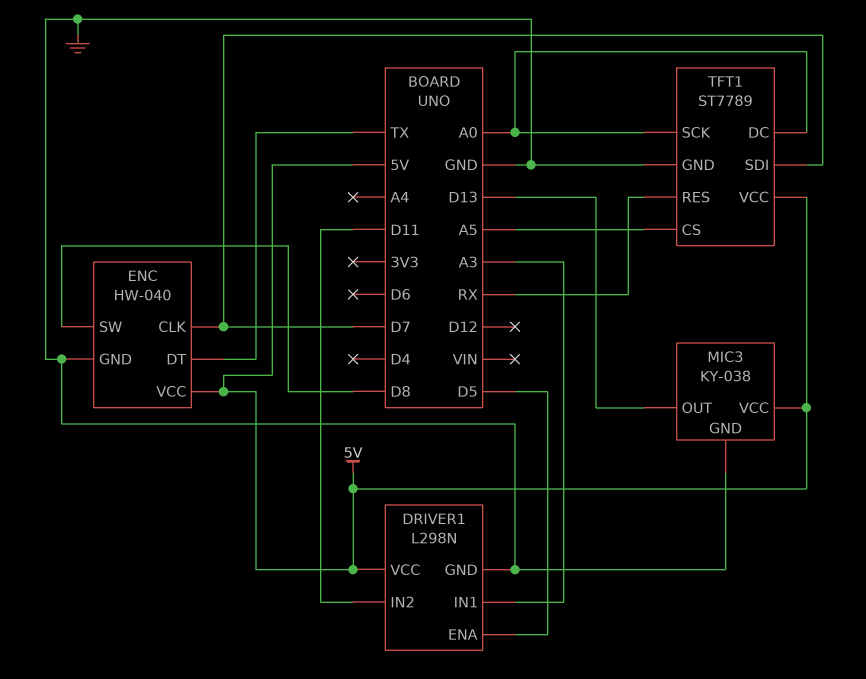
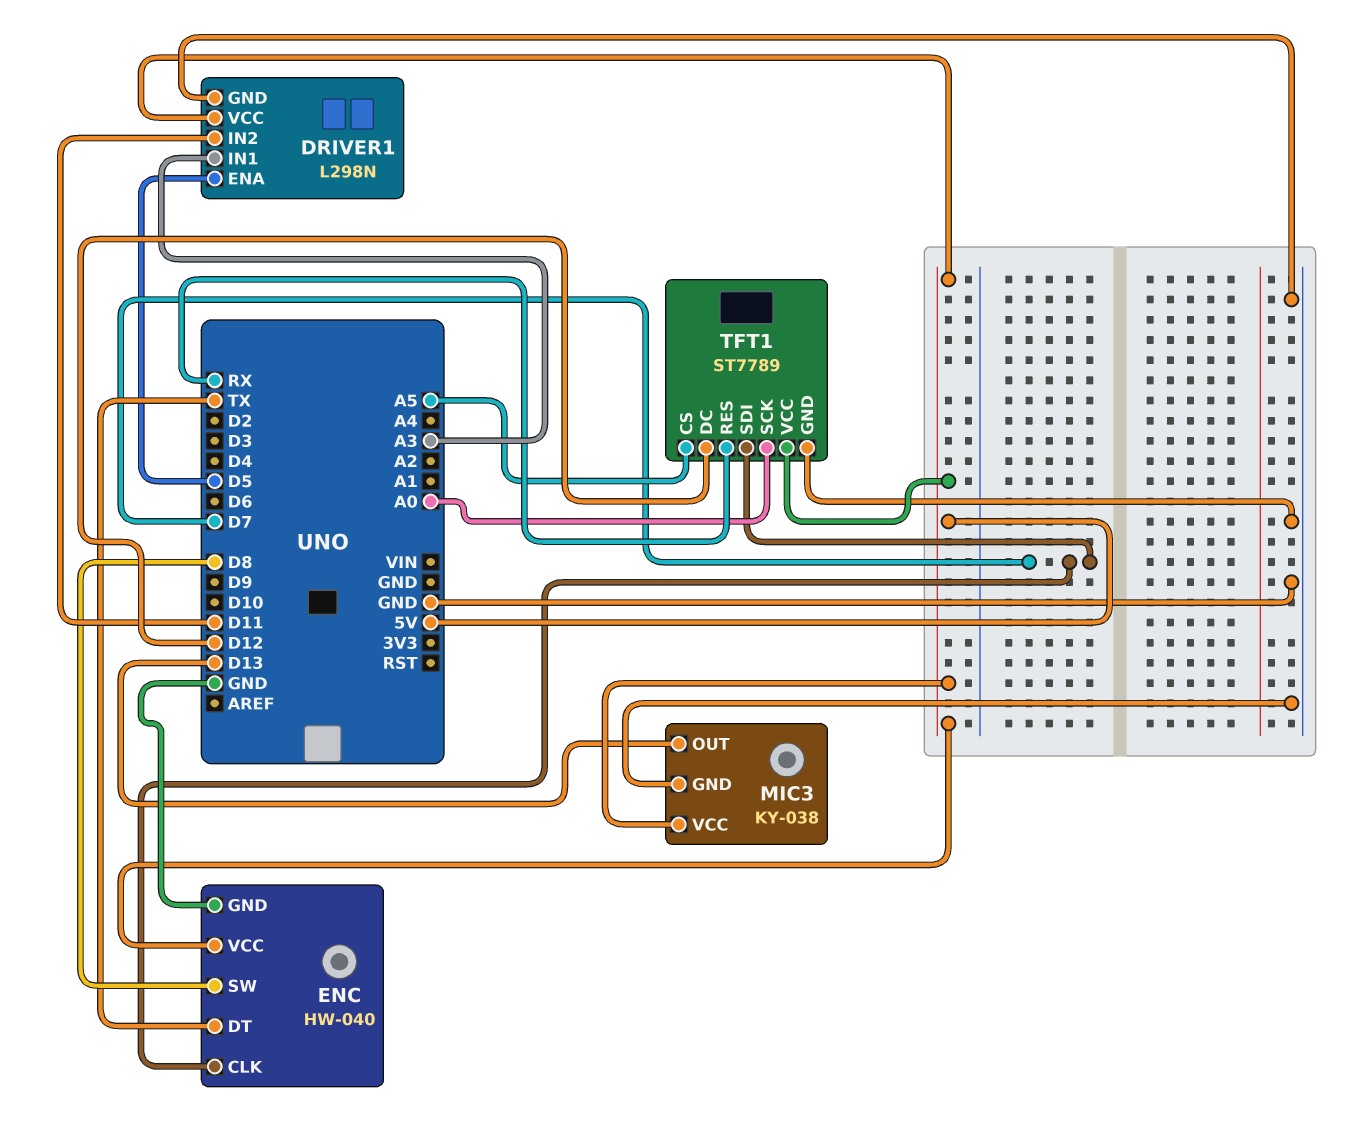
TFT1 pin DC: A0 -> D12

